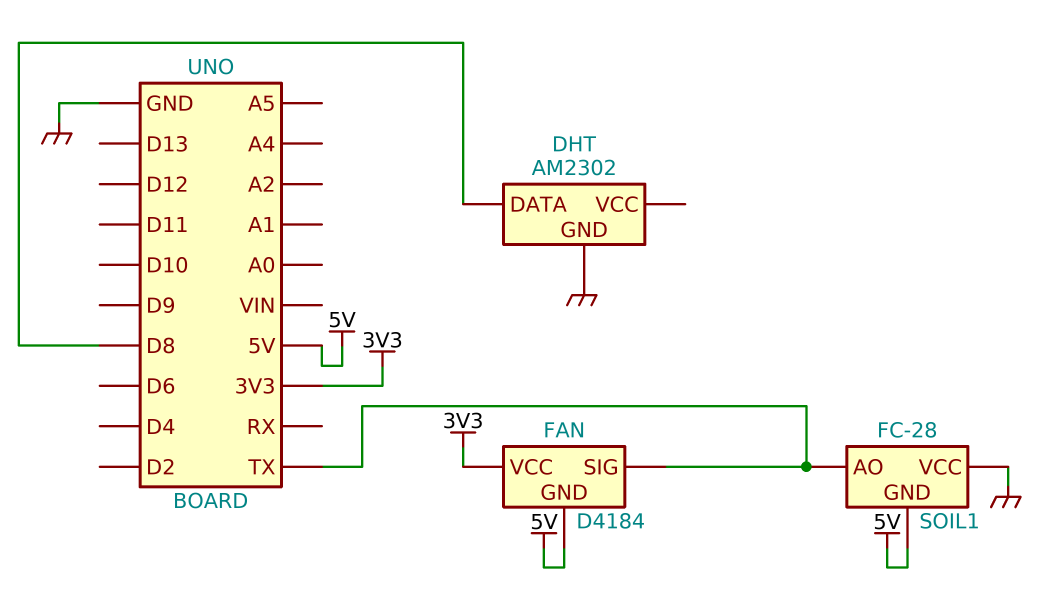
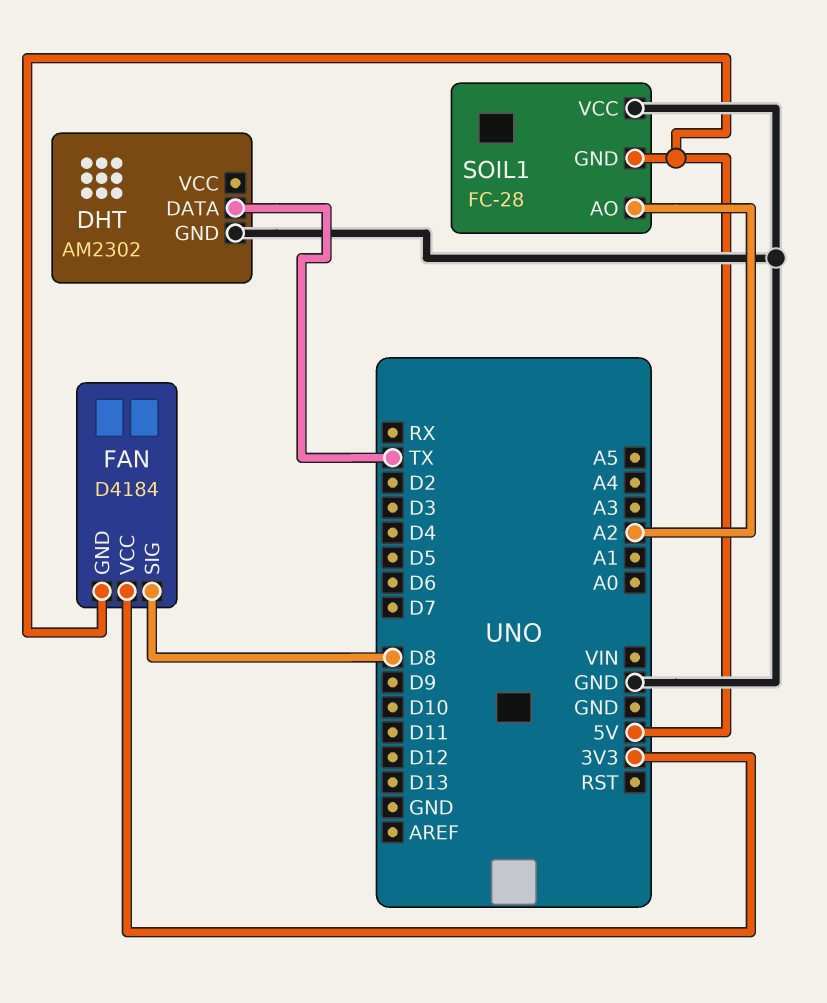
DHT pin DATA: D8 -> TX
FAN pin SIG: TX -> D8
SOIL1 pin AO: TX -> A2

